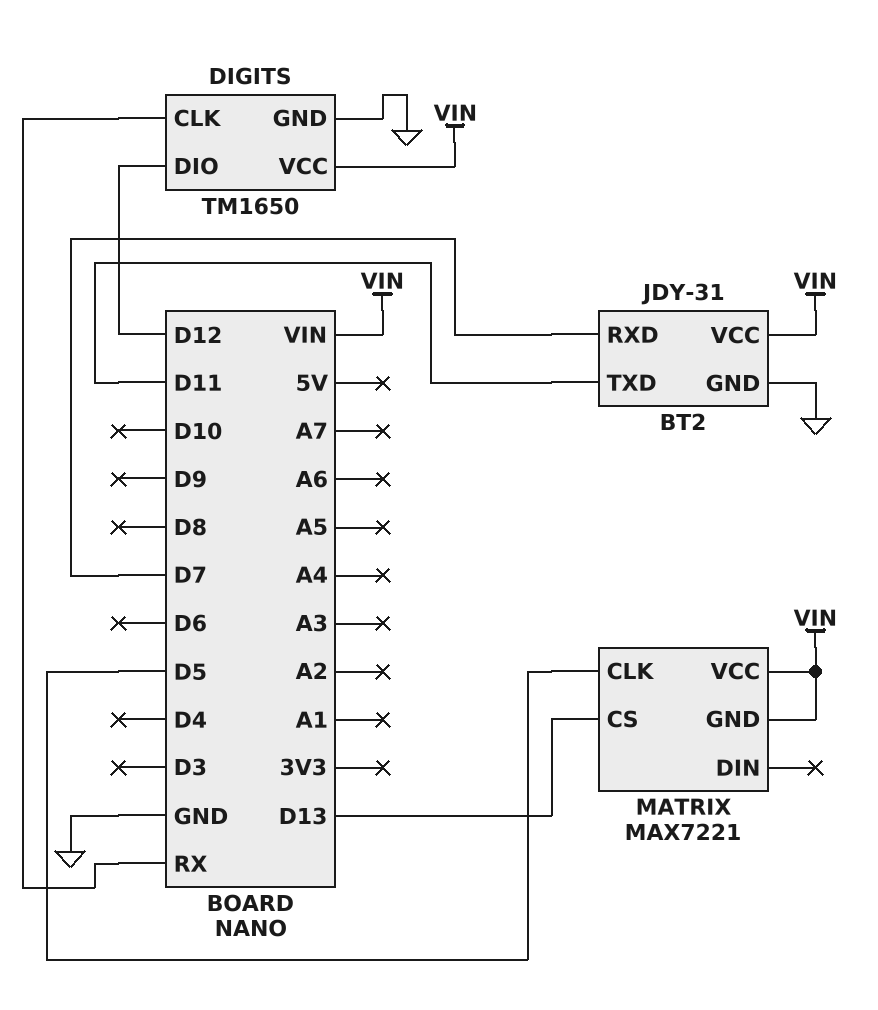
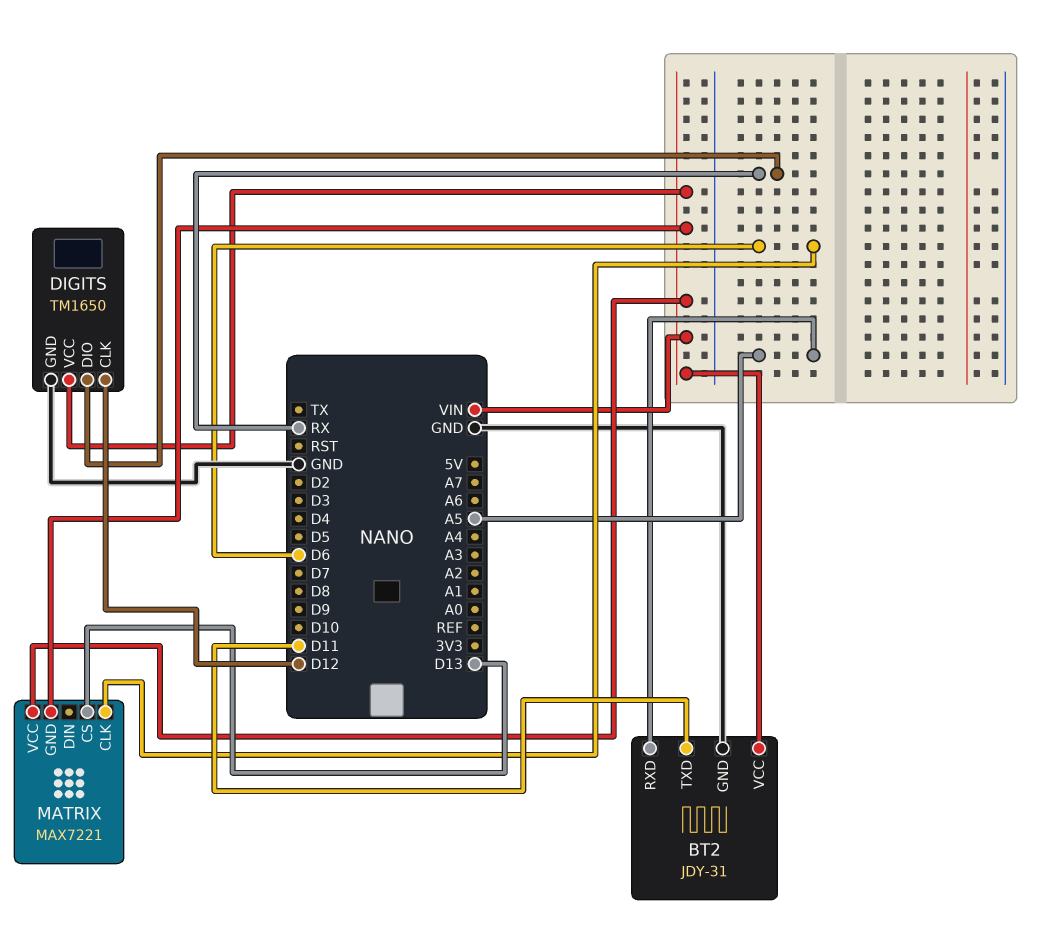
BT2 pin RXD: D7 -> A5
DIGITS pin CLK: RX -> D12
DIGITS pin DIO: D12 -> RX
MATRIX pin CLK: D5 -> D6

